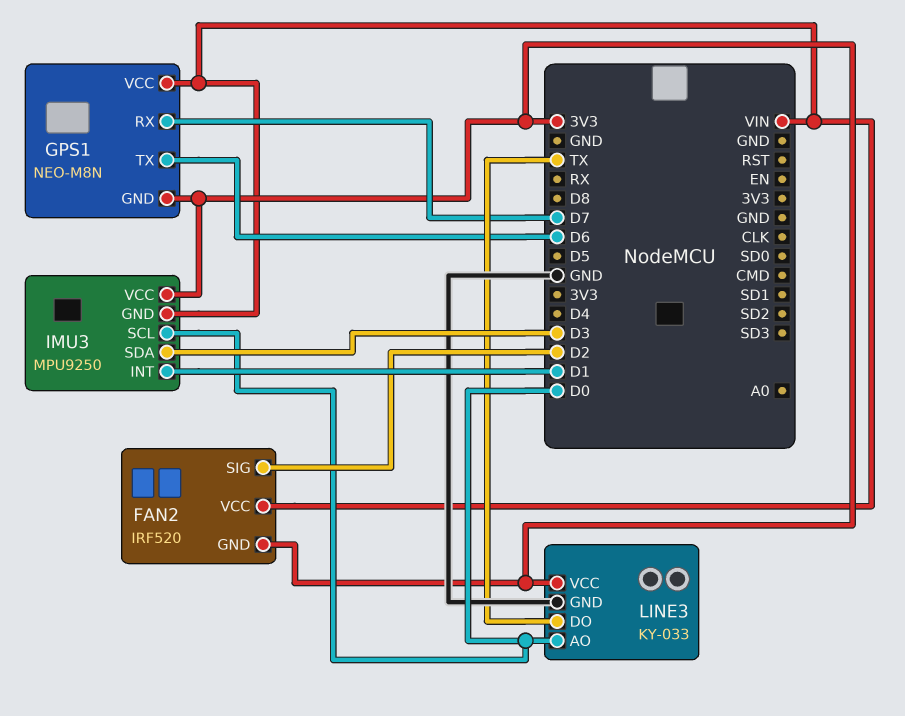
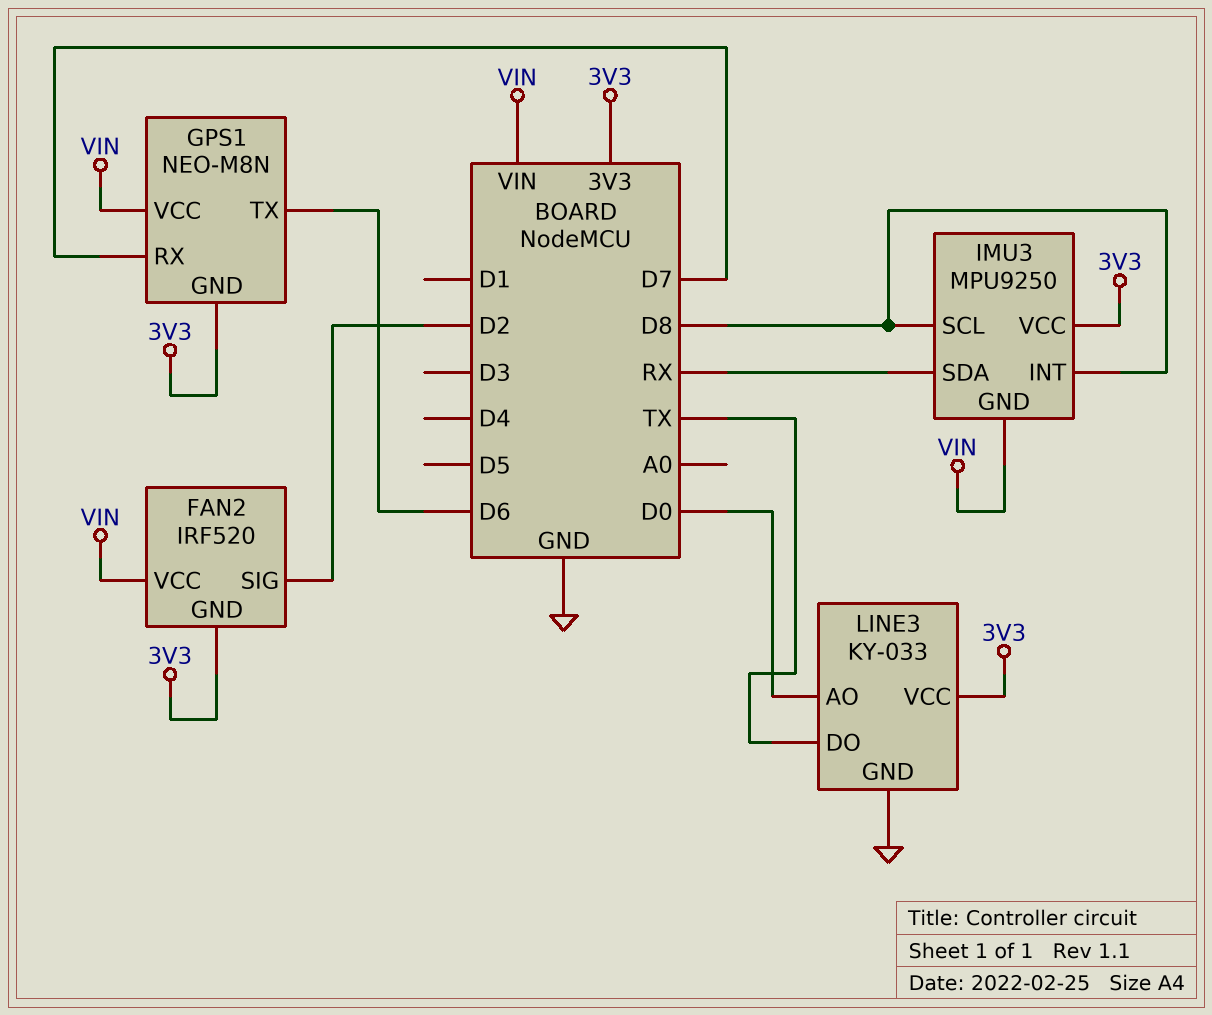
IMU3 pin INT: D1 -> D8
IMU3 pin SCL: D0 -> D8
IMU3 pin SDA: D3 -> RX

